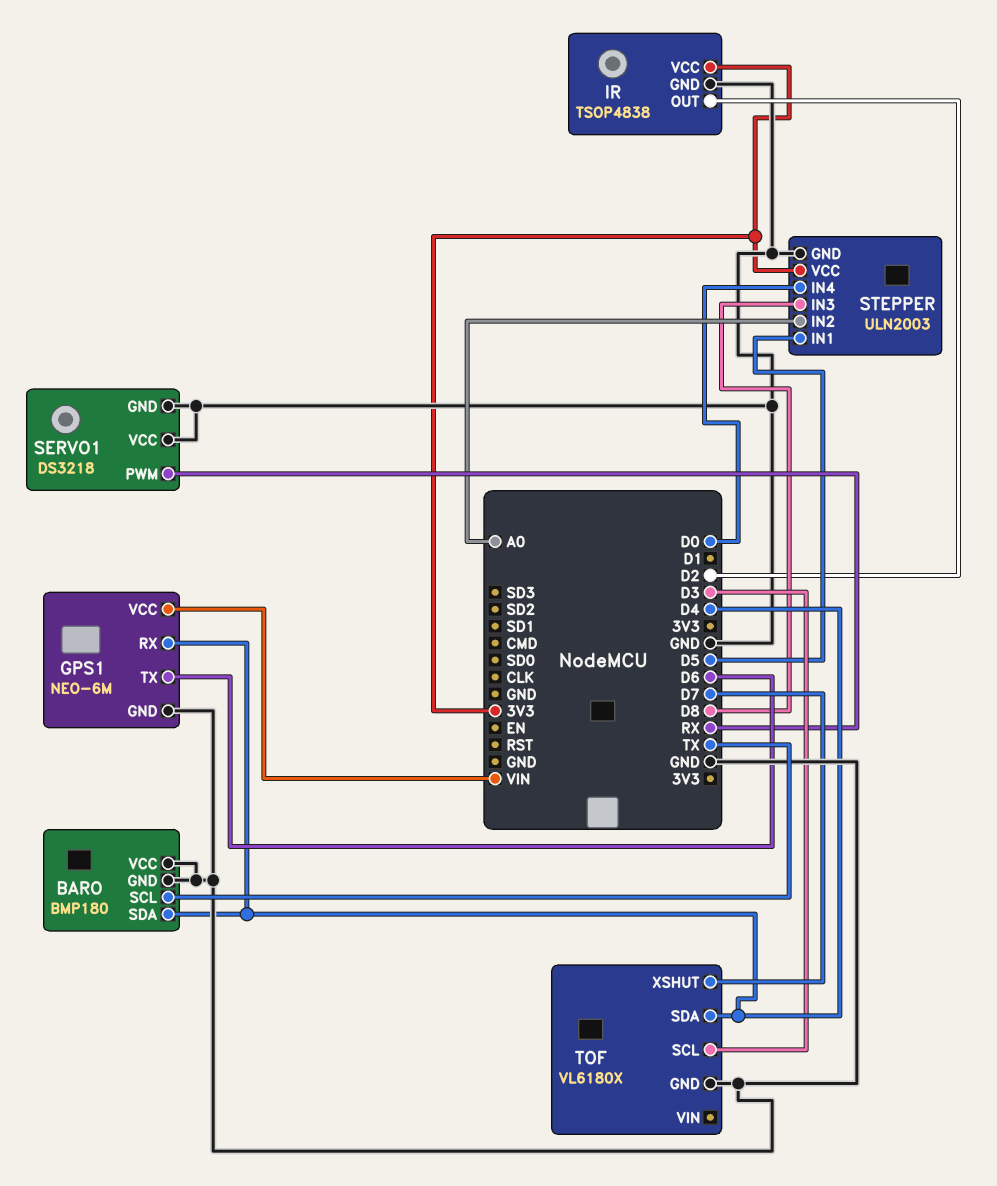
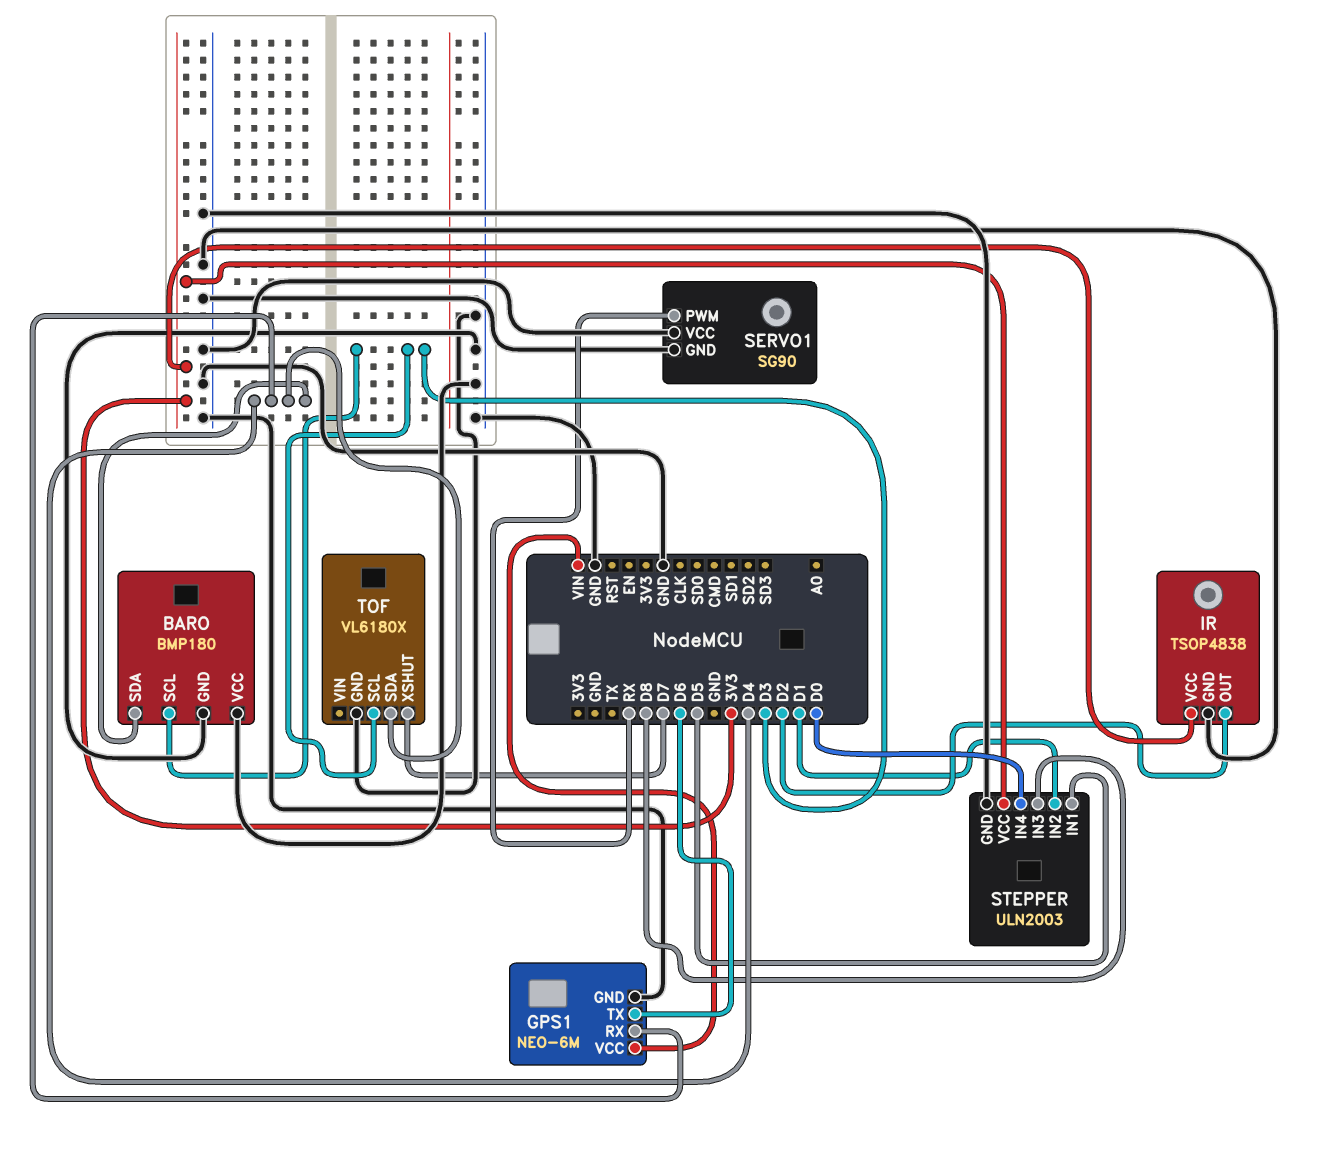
BARO pin SCL: TX -> D3
SERVO1: DS3218 -> SG90
STEPPER pin IN2: A0 -> D1

